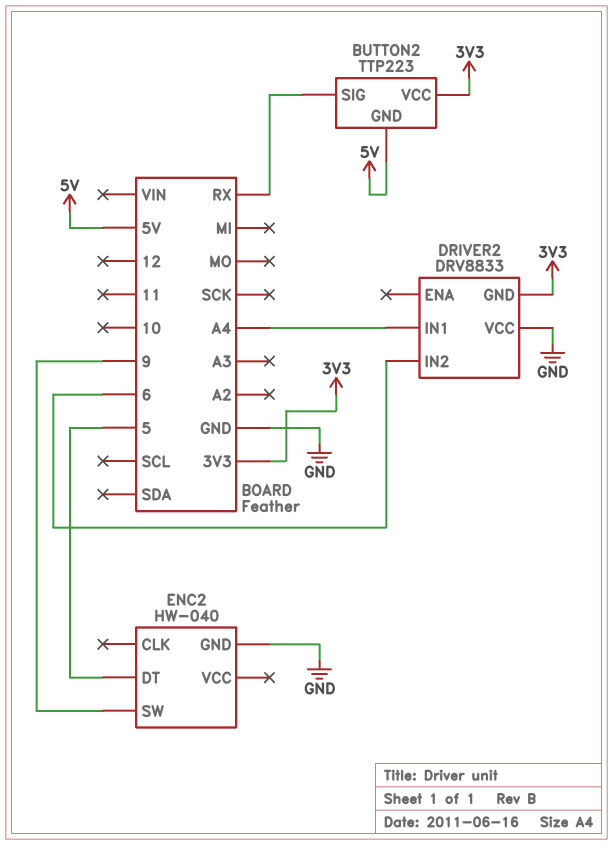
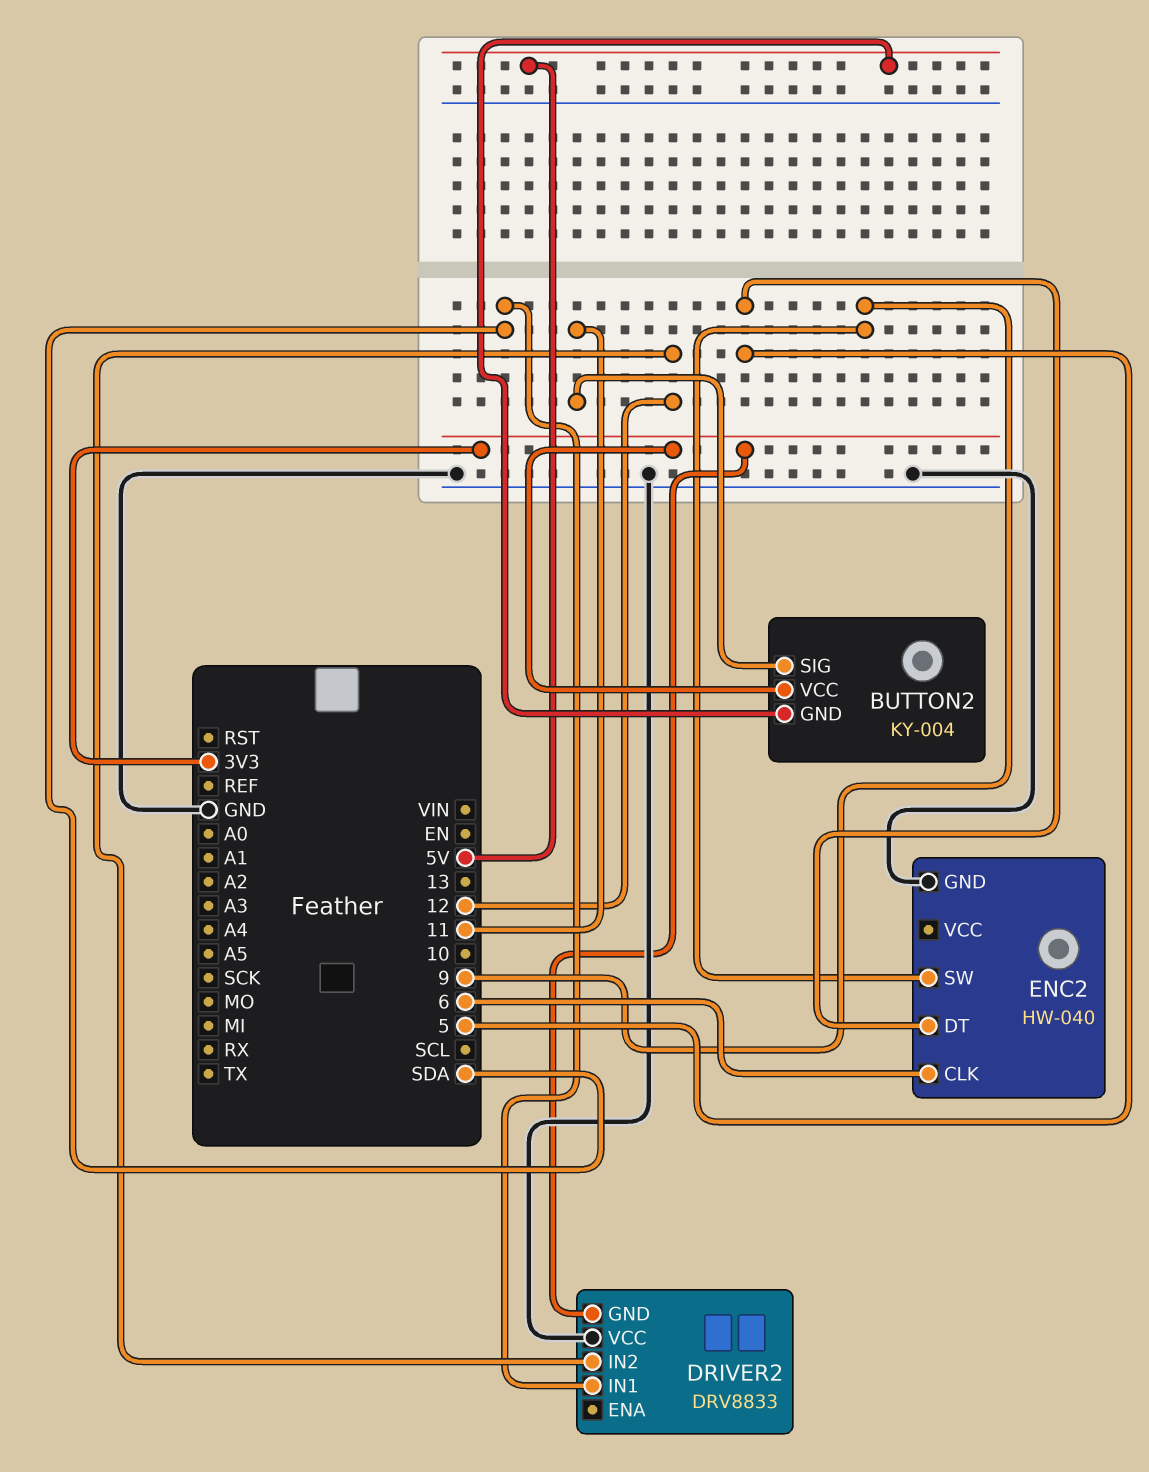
BUTTON2: TTP223 -> KY-004
BUTTON2 pin SIG: RX -> 11
DRIVER2 pin IN1: A4 -> SDA
DRIVER2 pin IN2: 6 -> 12
ENC2 pin CLK: none -> 6

